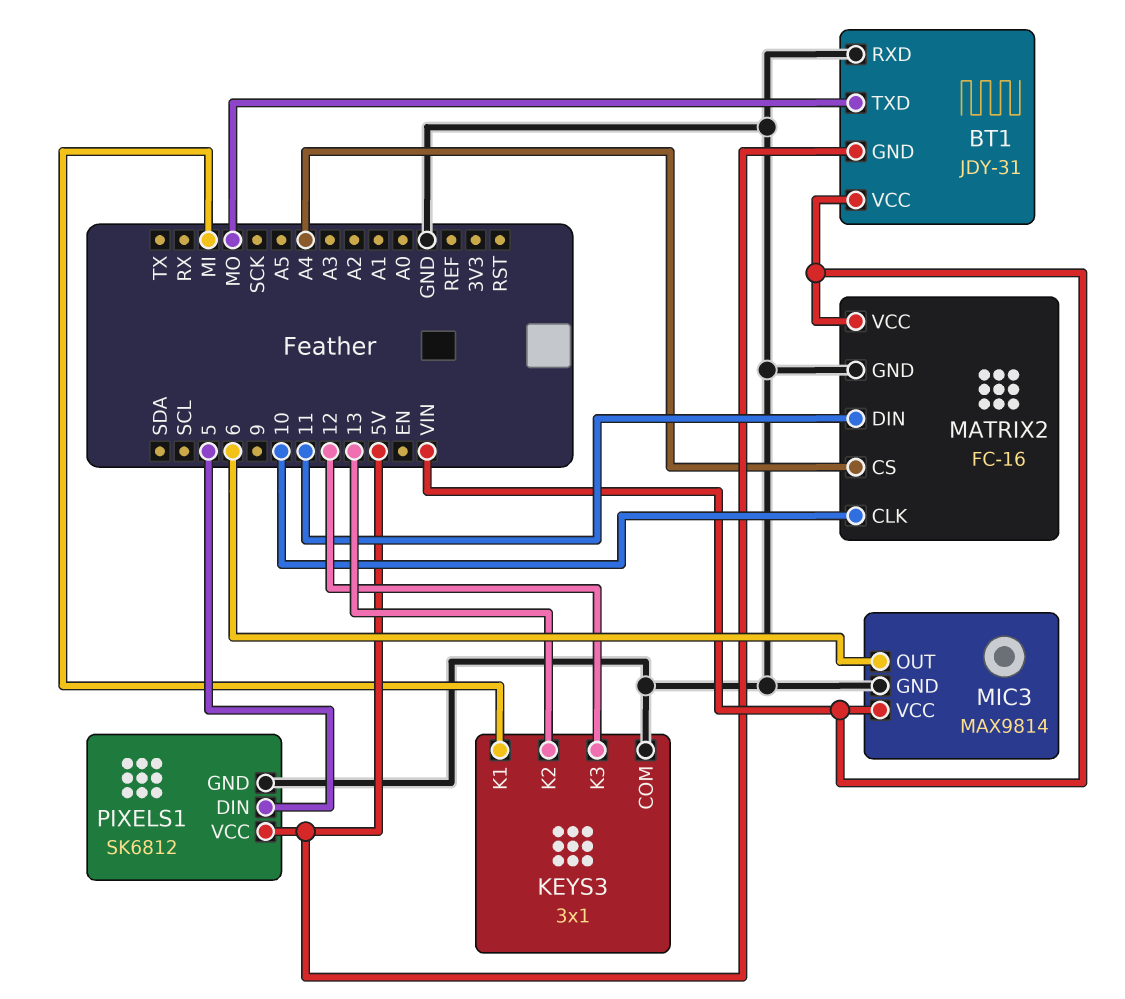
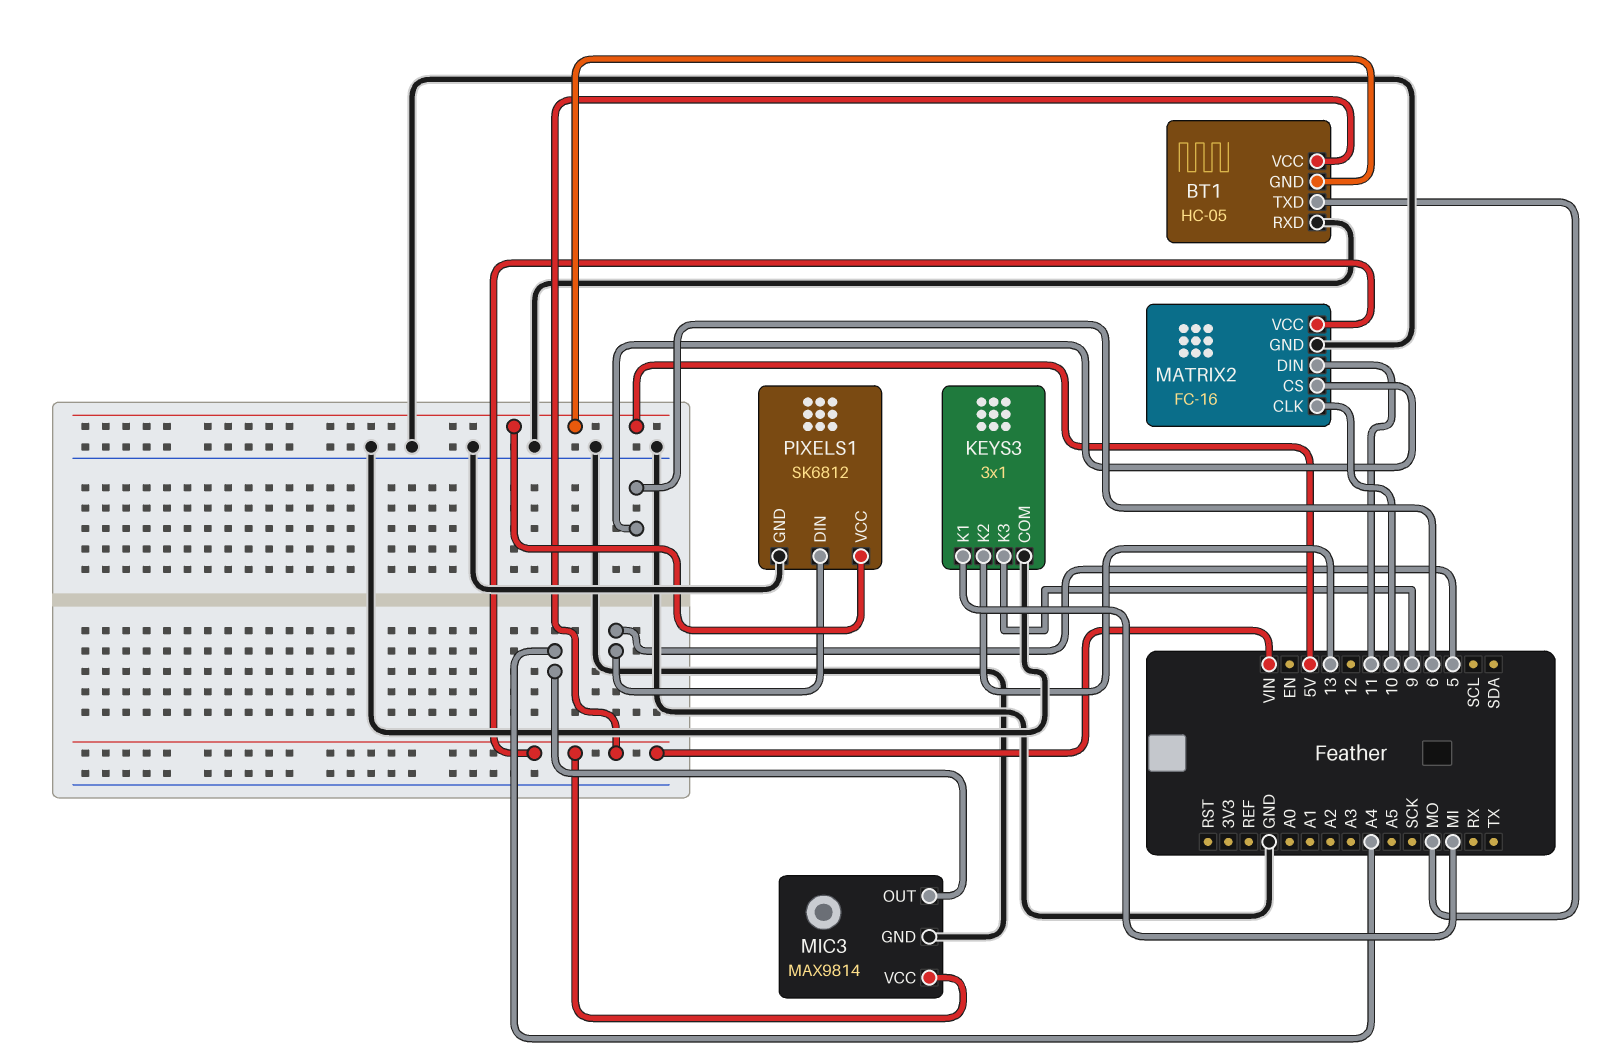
BT1: JDY-31 -> HC-05
KEYS3 pin K3: 12 -> 9
MATRIX2 pin CS: A4 -> 6
MIC3 pin OUT: 6 -> A4

